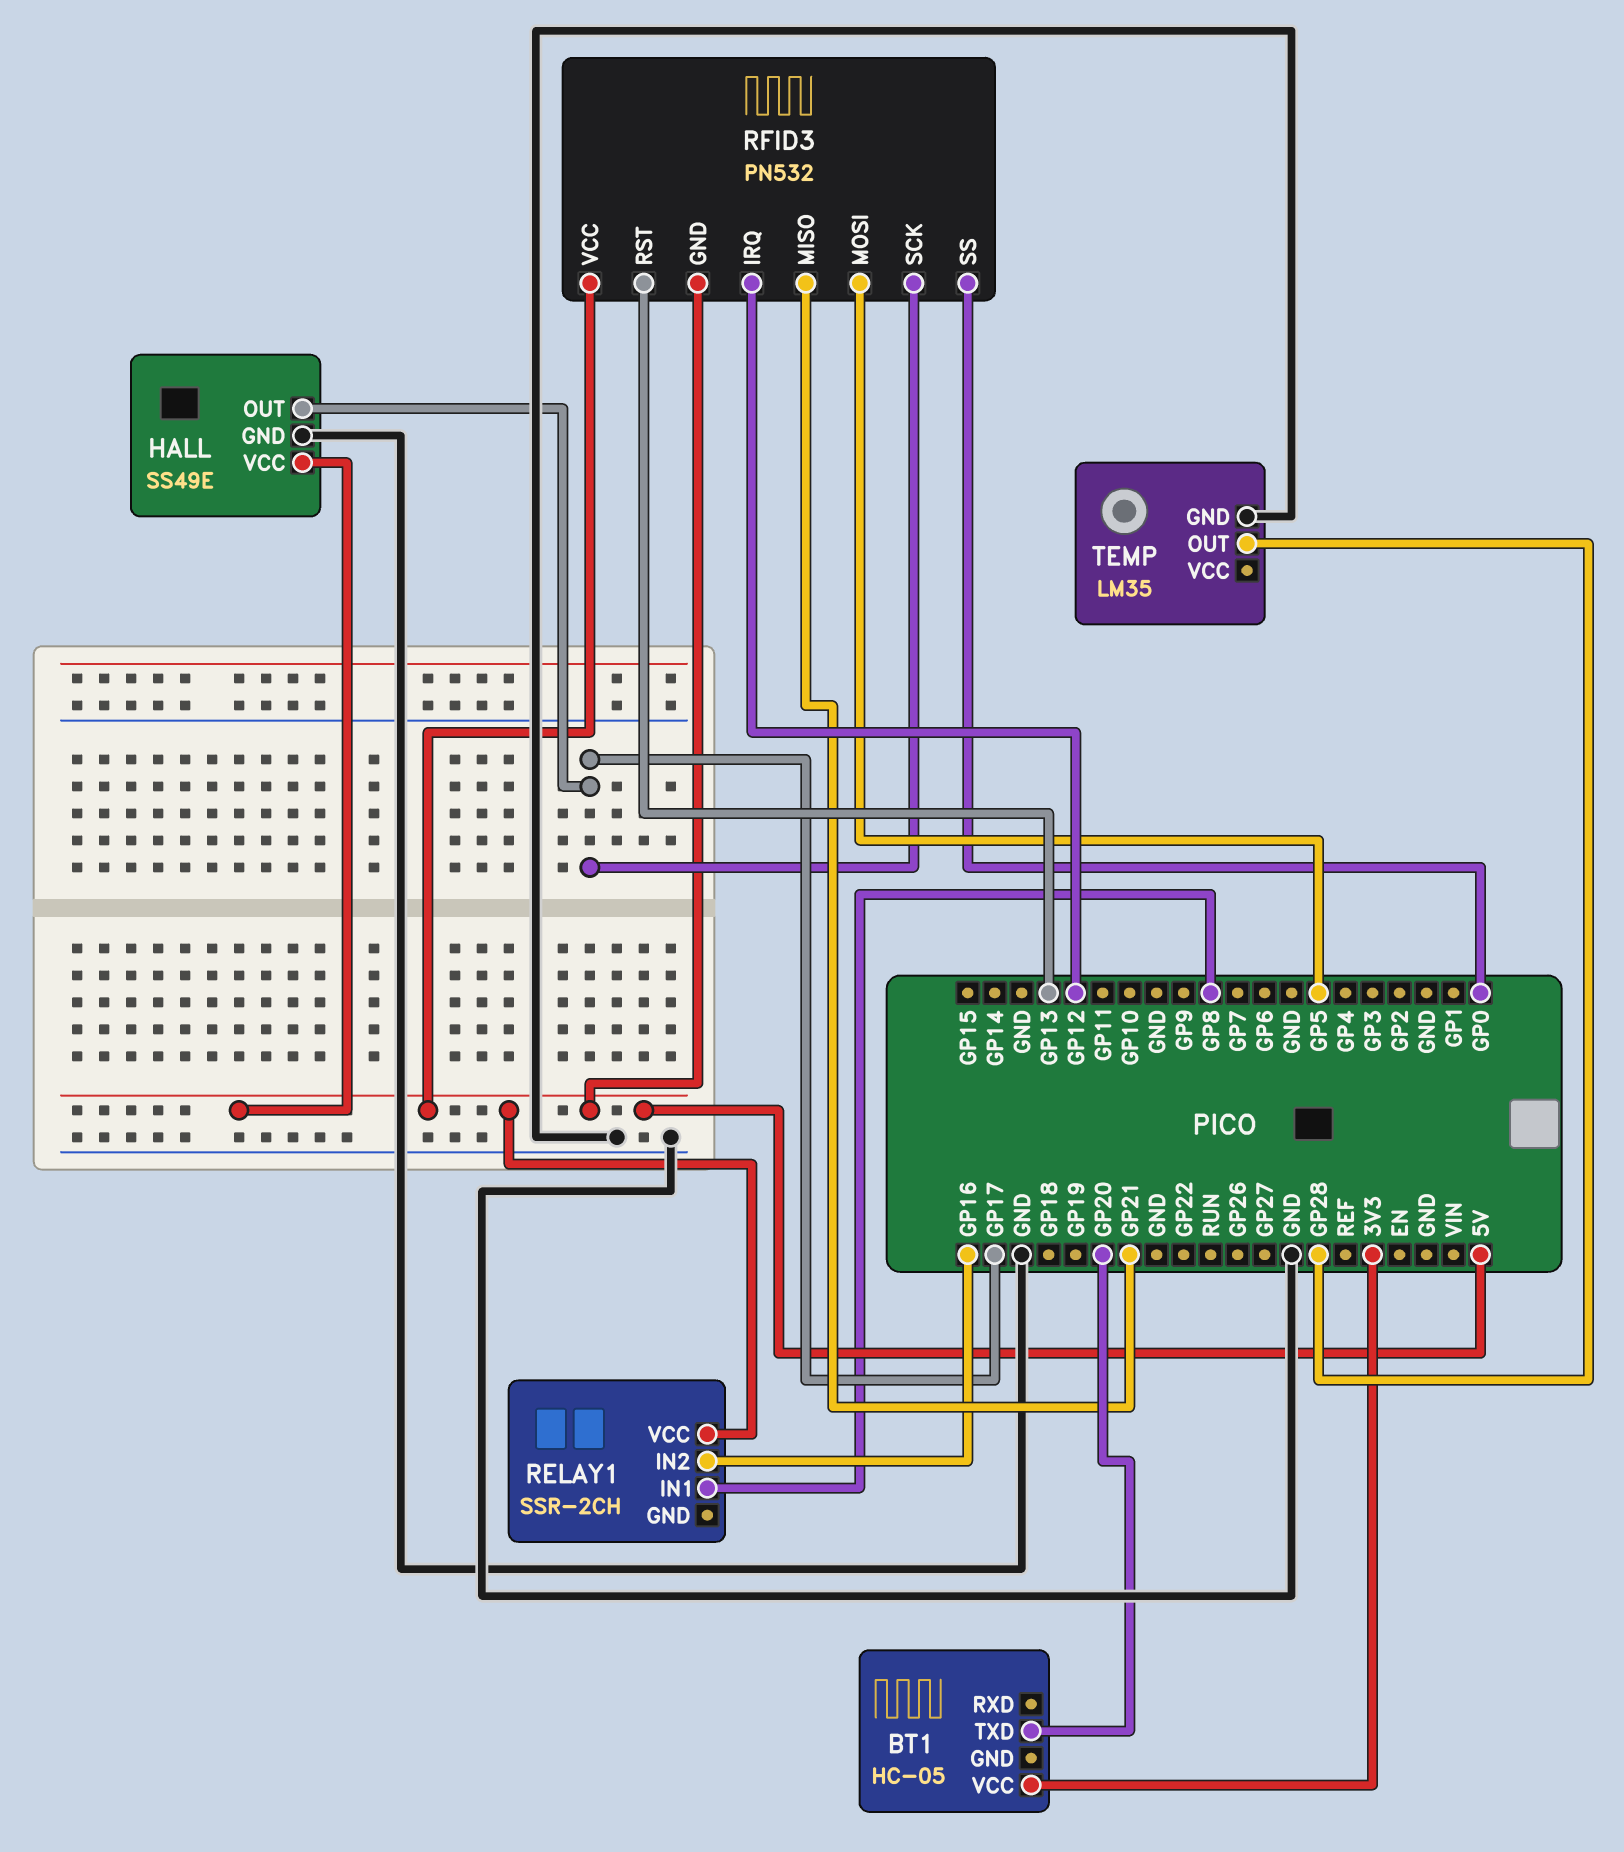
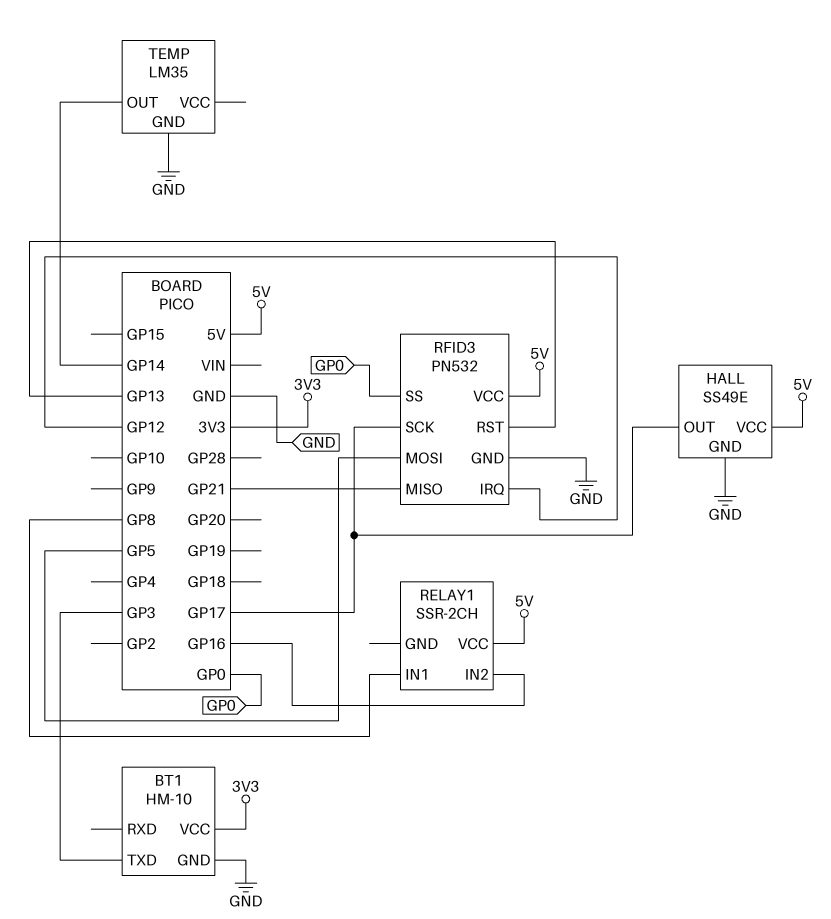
BT1: HC-05 -> HM-10
BT1 pin GND: none -> GND
BT1 pin TXD: GP20 -> GP3
RFID3 pin GND: 5V -> GND
TEMP pin OUT: GP28 -> GP14

